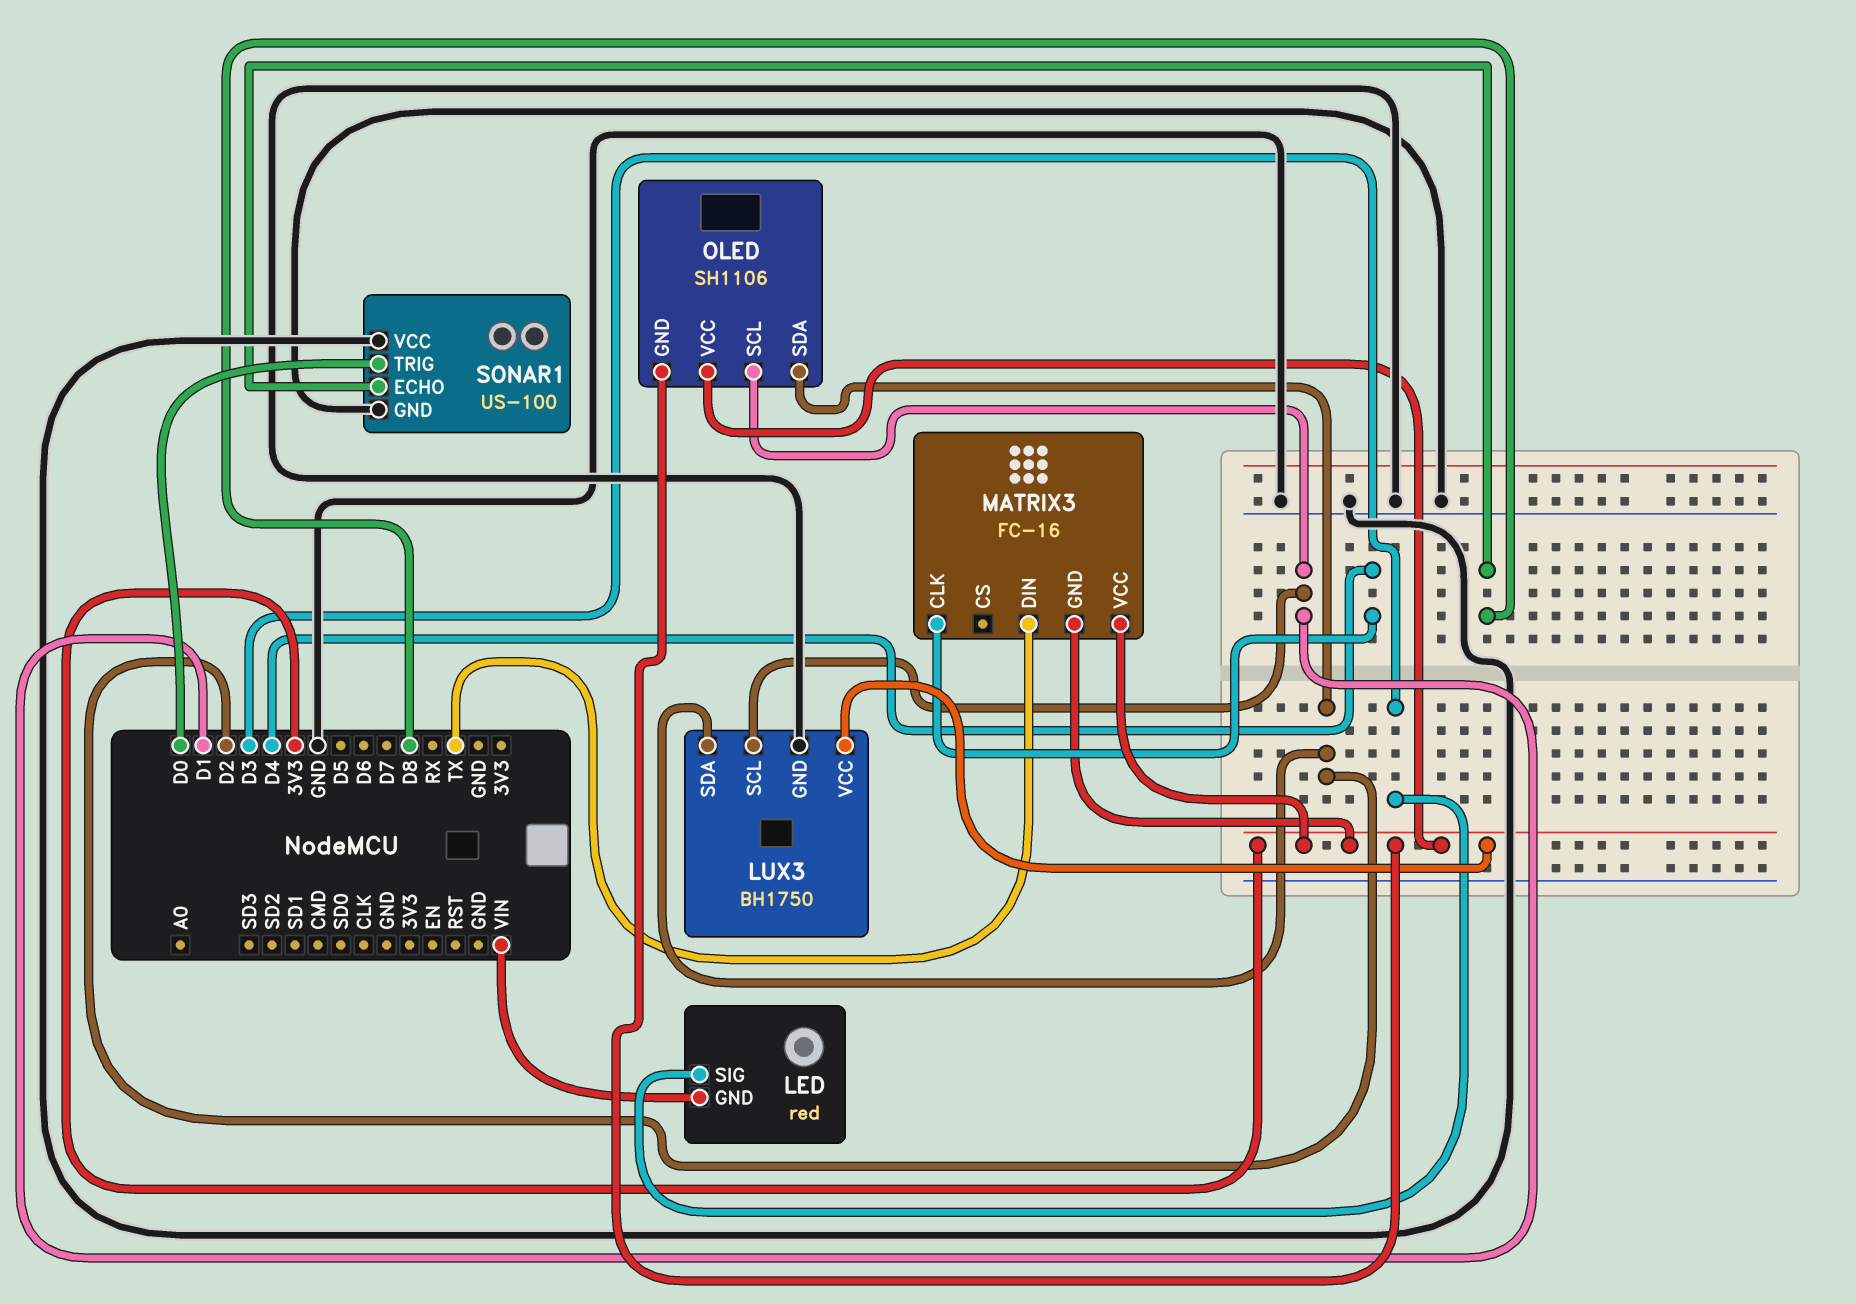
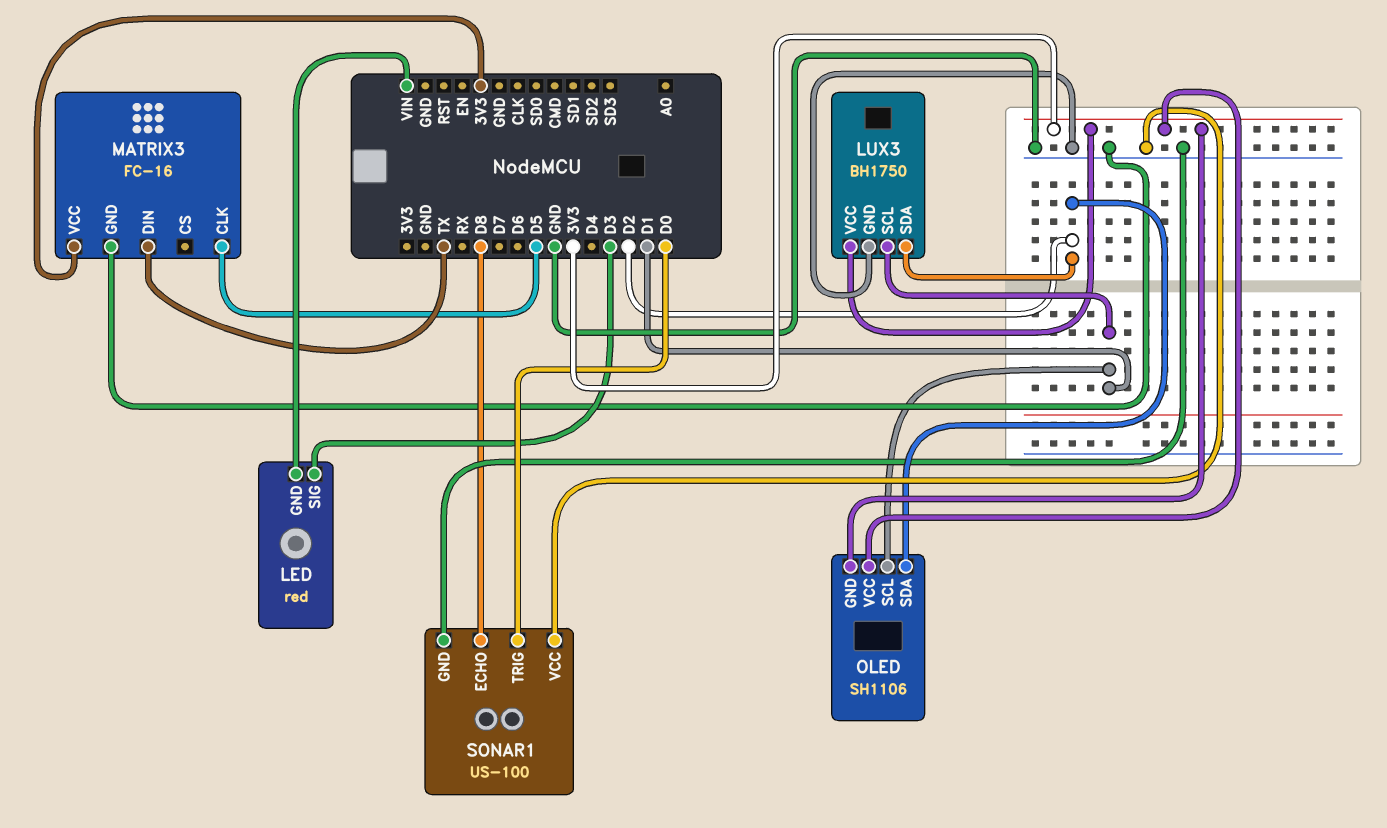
MATRIX3 pin CLK: D4 -> D5
MATRIX3 pin GND: 3V3 -> GND

